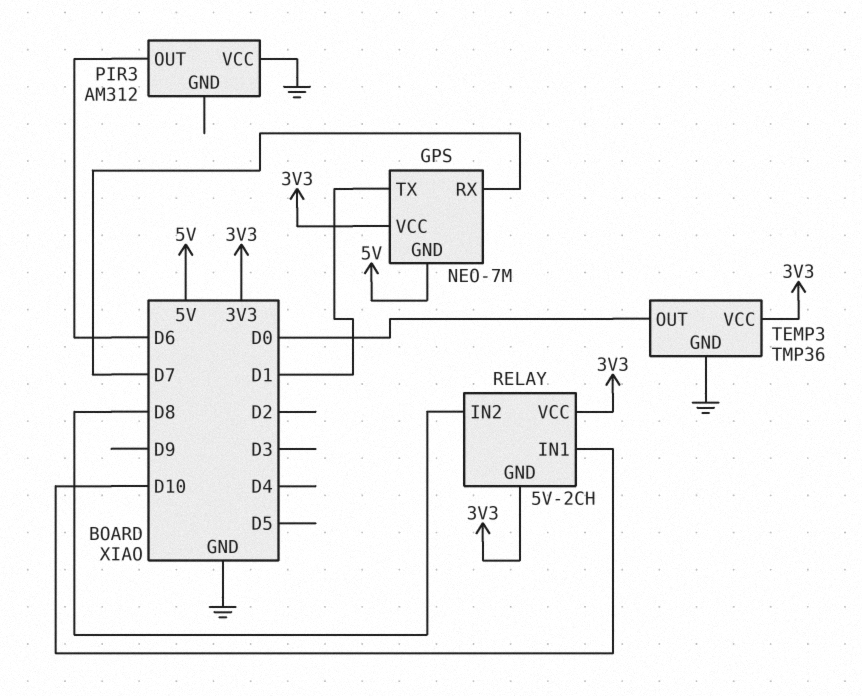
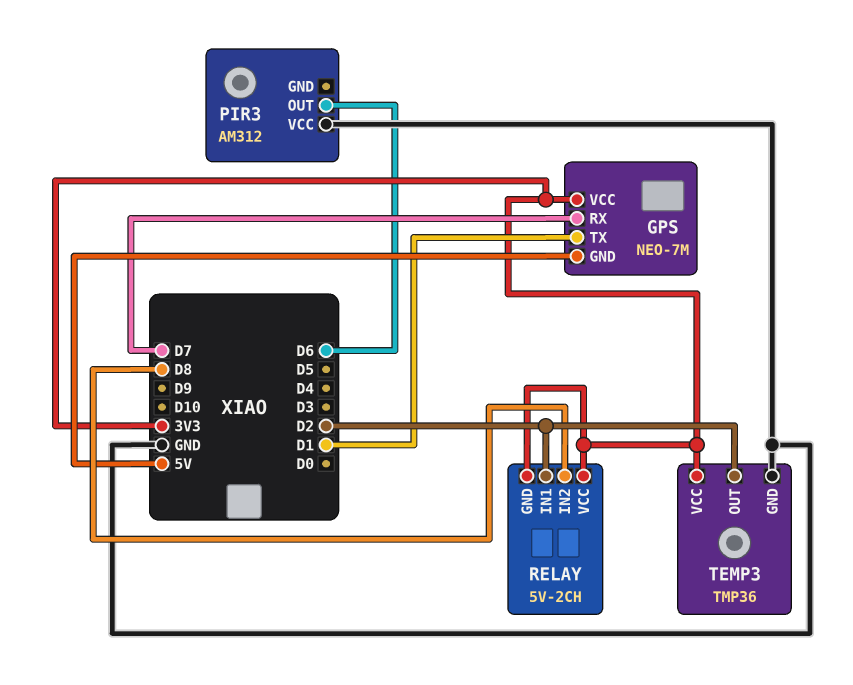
RELAY pin IN1: D10 -> D2
TEMP3 pin OUT: D0 -> D2

